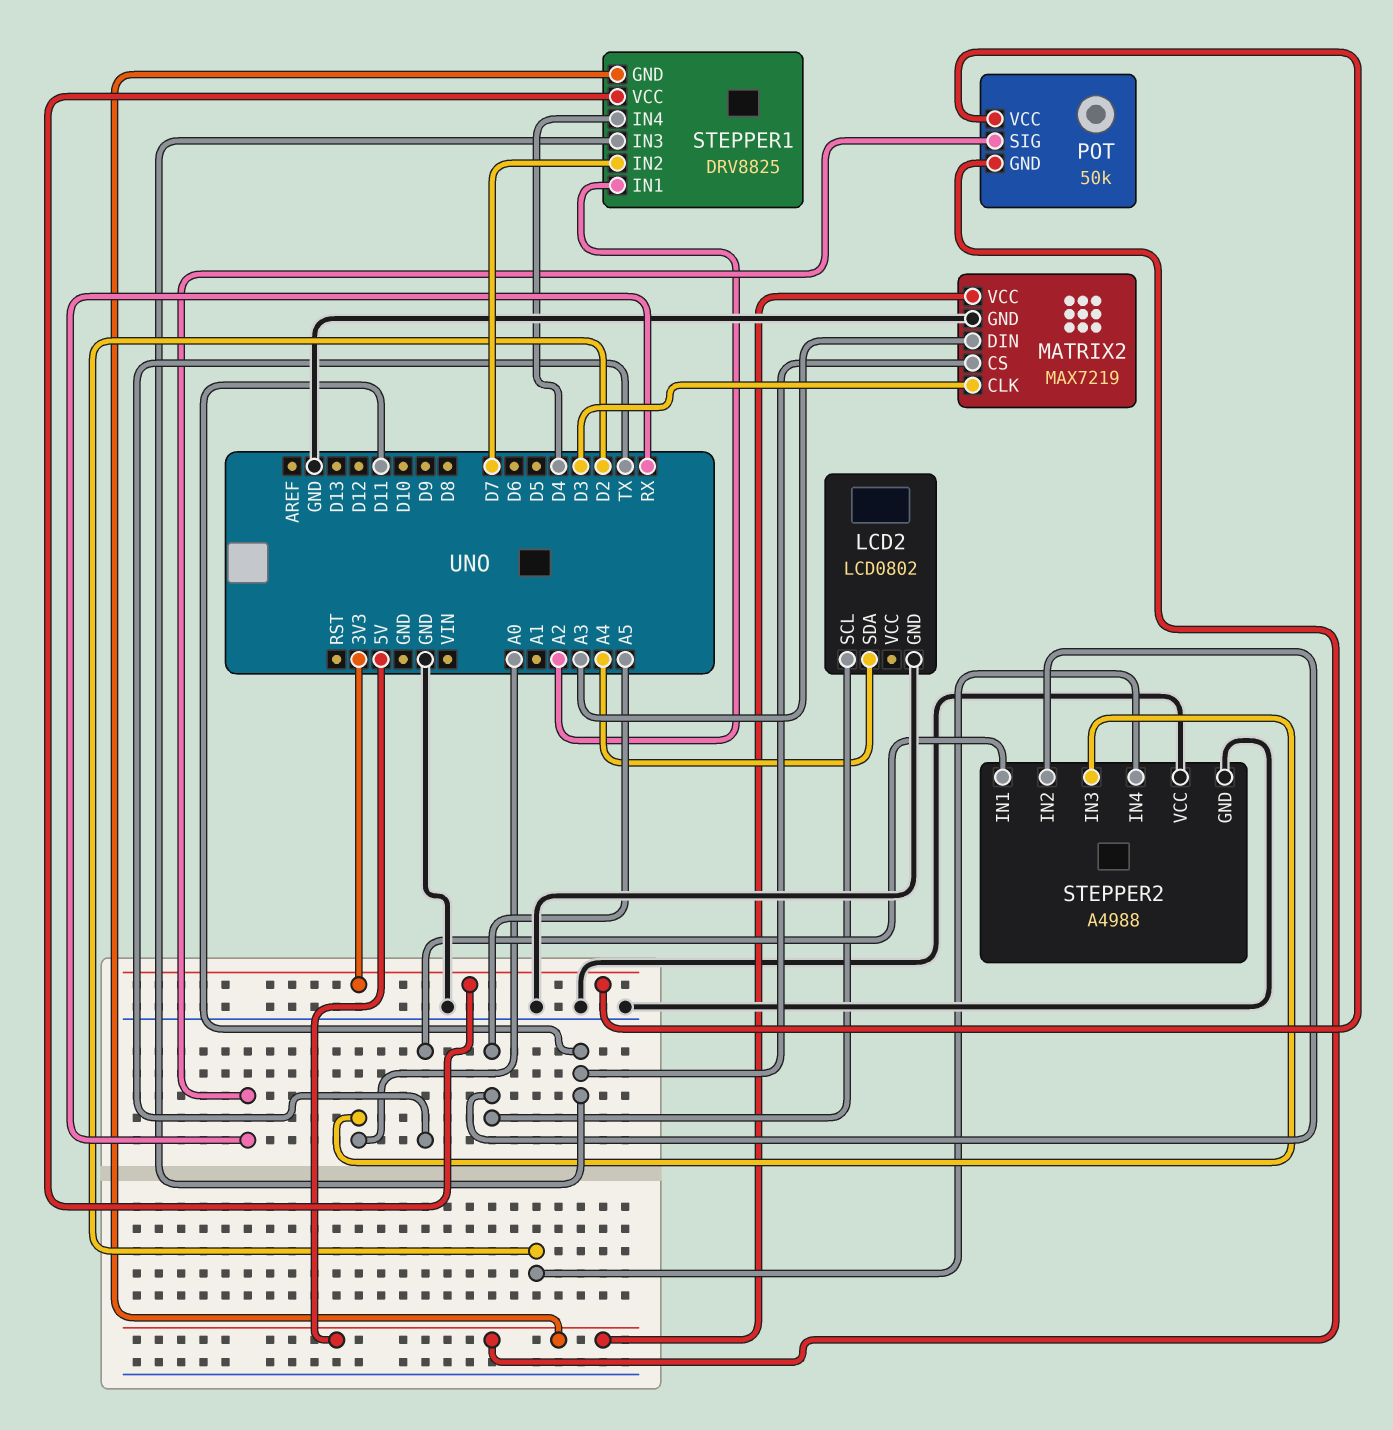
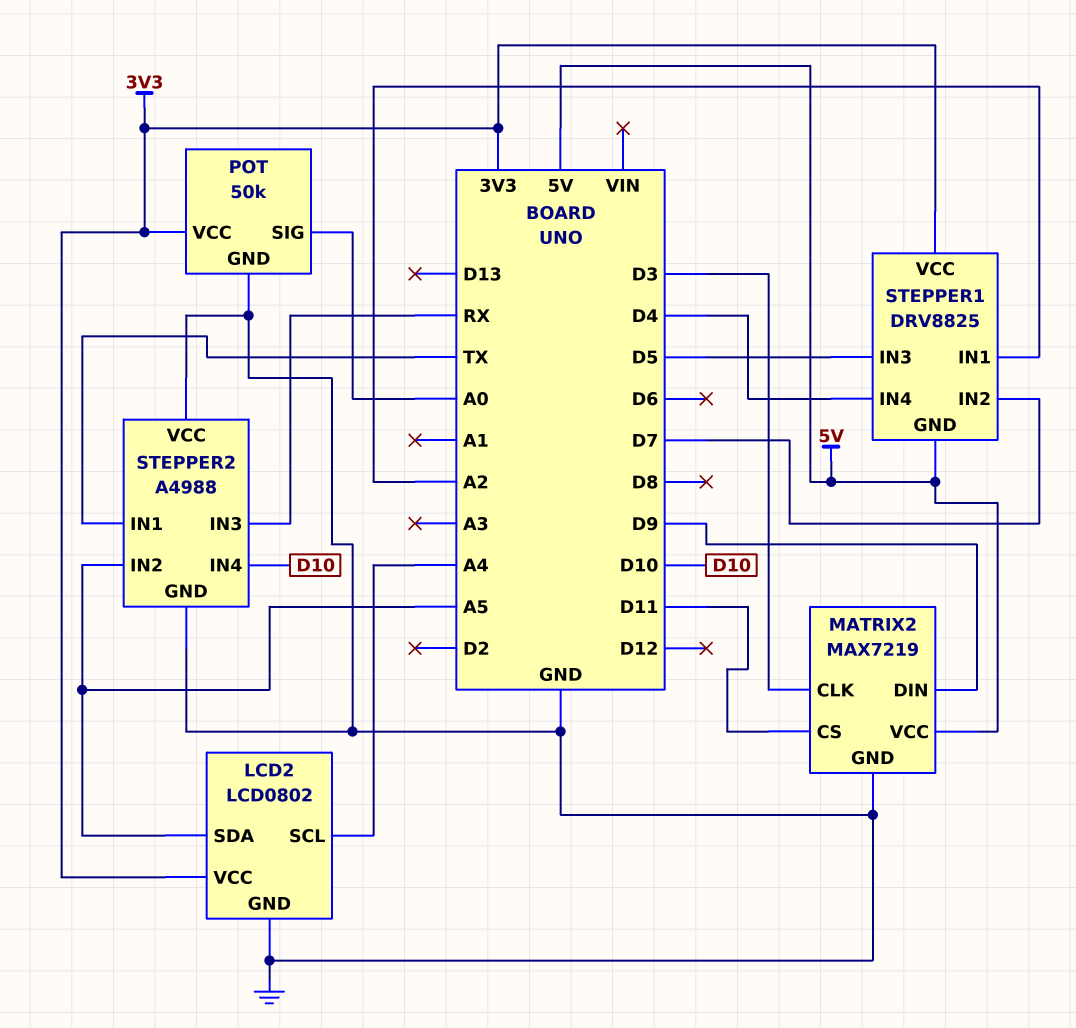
LCD2 pin SCL: A5 -> A4
LCD2 pin SDA: A4 -> A5
LCD2 pin VCC: none -> 3V3
MATRIX2 pin DIN: A3 -> D9
POT pin GND: 5V -> GND
POT pin SIG: RX -> A0
STEPPER1 pin IN3: D11 -> D5
STEPPER2 pin IN3: A0 -> RX
STEPPER2 pin IN4: D2 -> D10

